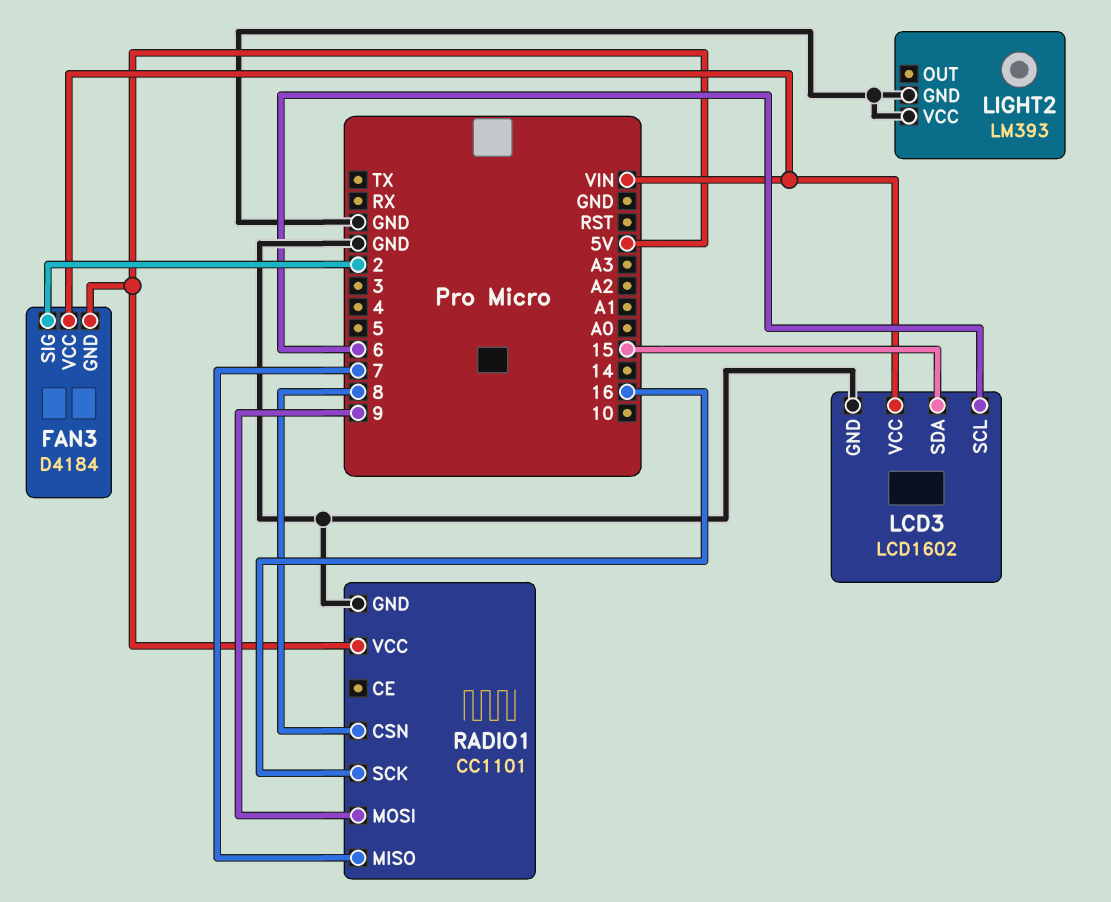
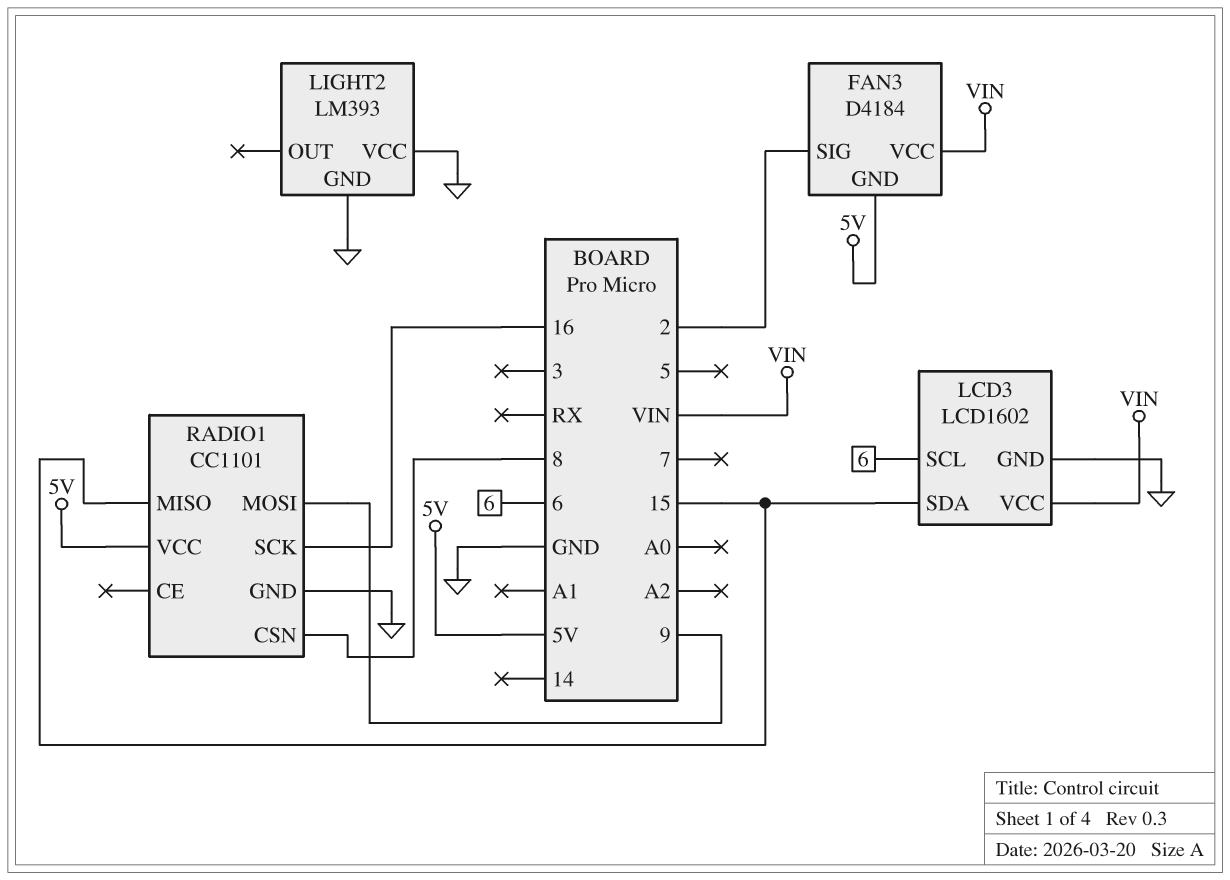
RADIO1 pin MISO: 7 -> 15

